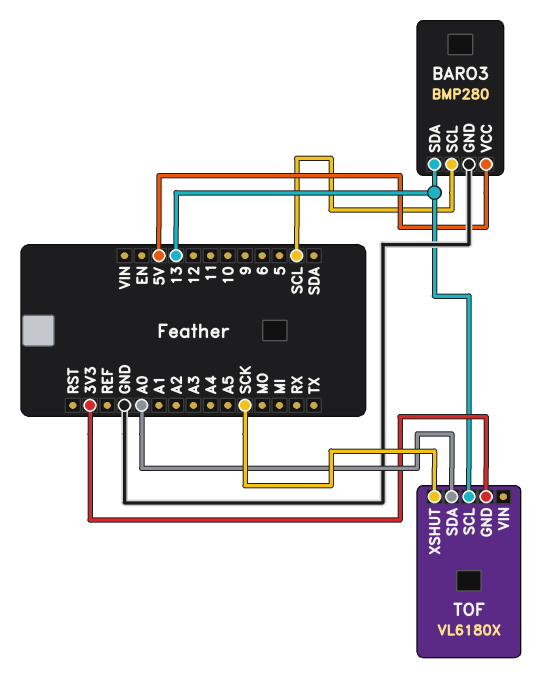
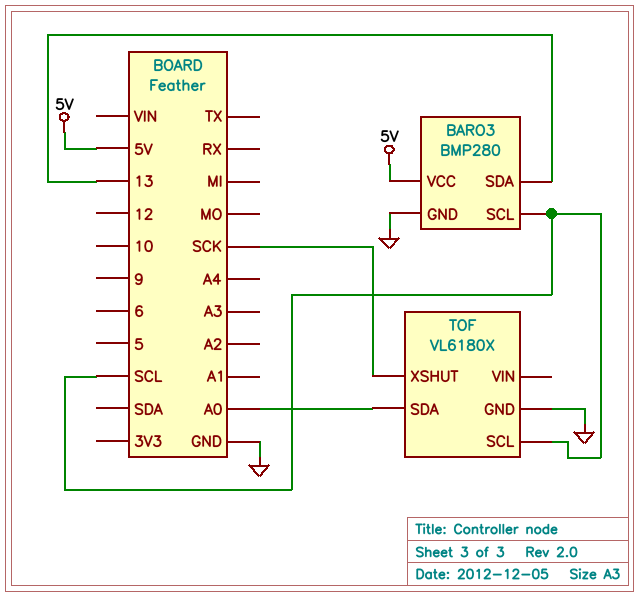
TOF pin GND: 3V3 -> GND
TOF pin SCL: 13 -> SCL

